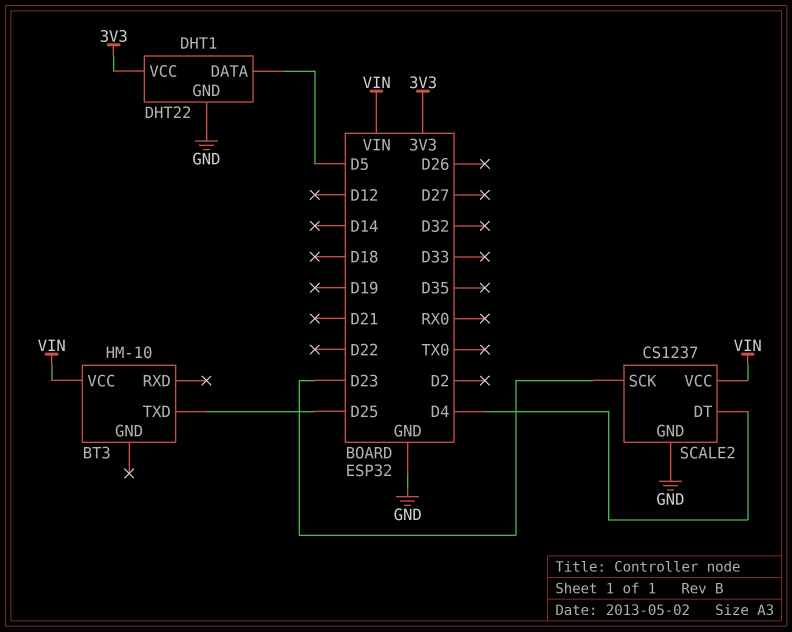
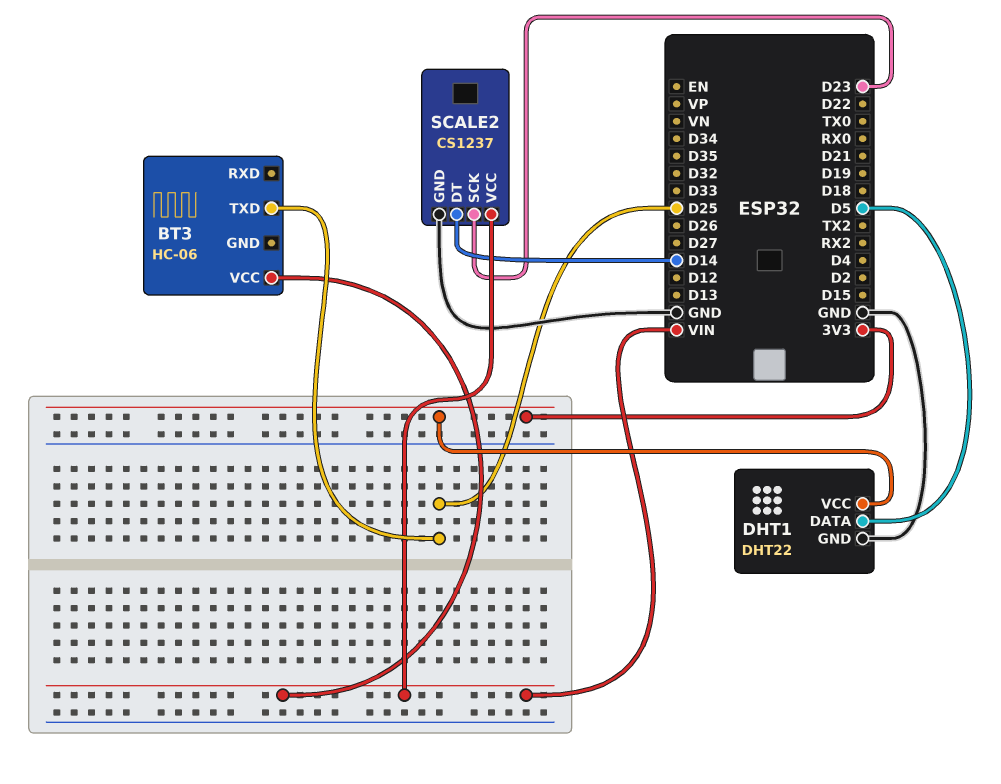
BT3: HM-10 -> HC-06
SCALE2 pin DT: D4 -> D14

